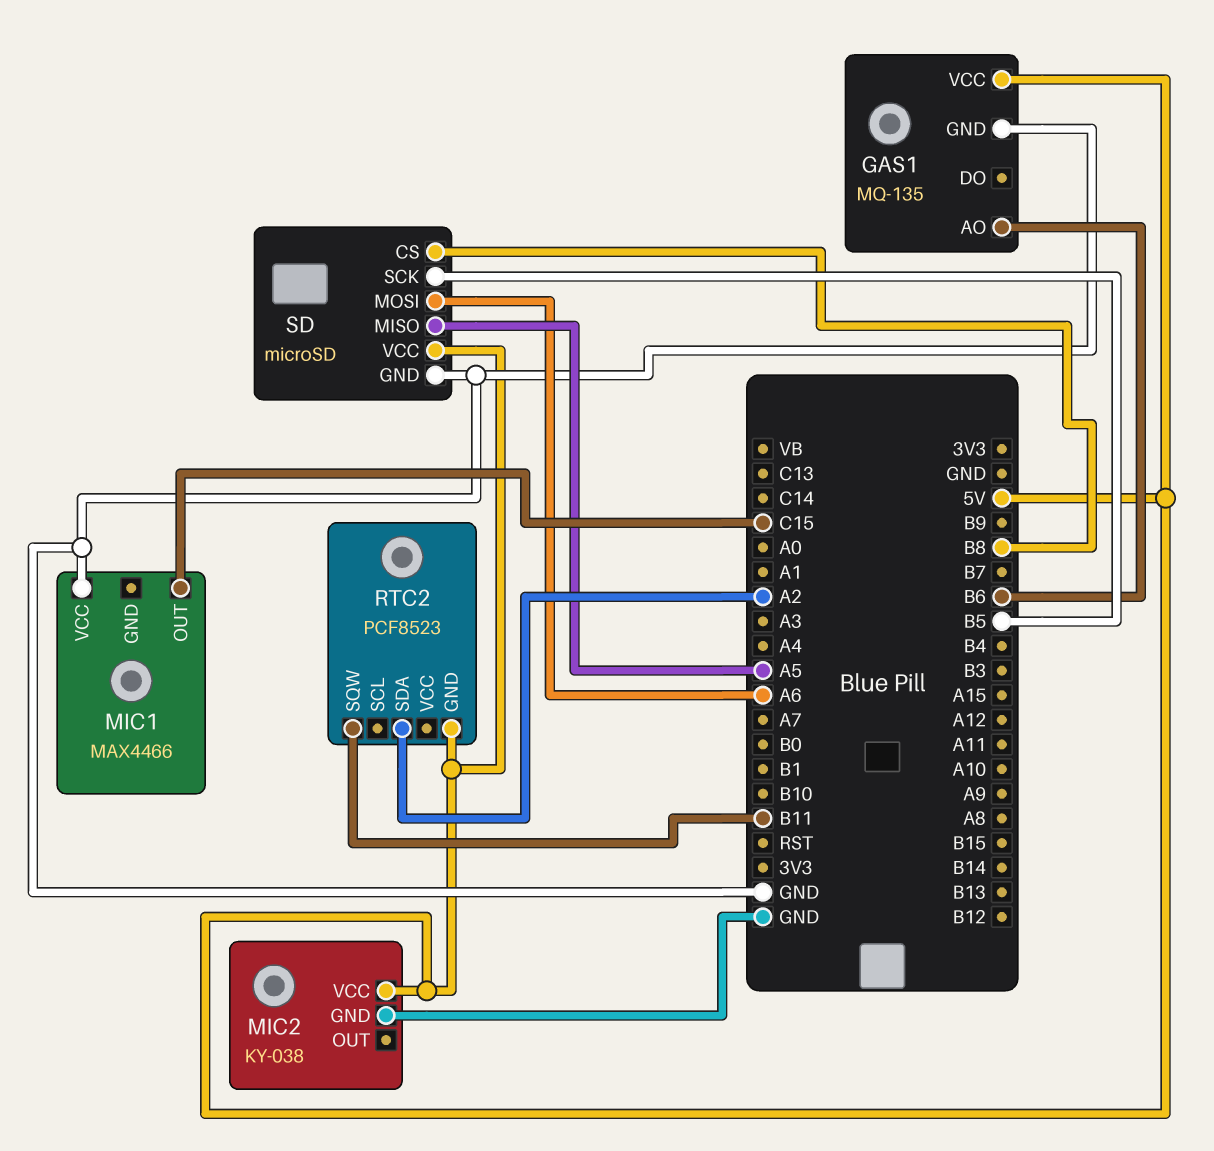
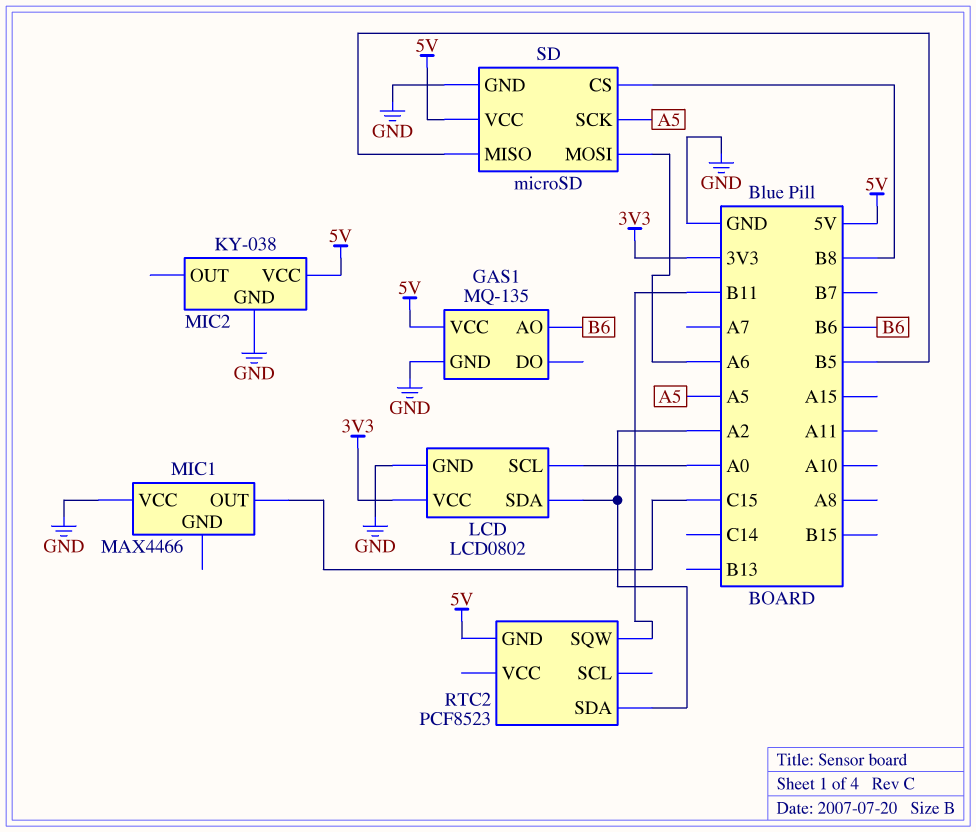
LCD: none -> LCD0802
LCD pin GND: none -> GND
LCD pin SCL: none -> A0
LCD pin SDA: none -> A2
LCD pin VCC: none -> 3V3
SD pin MISO: A5 -> B5
SD pin SCK: B5 -> A5

